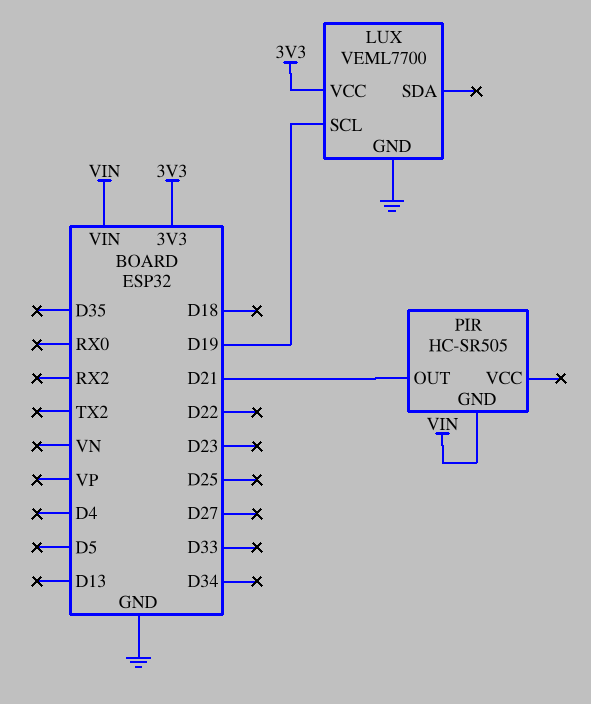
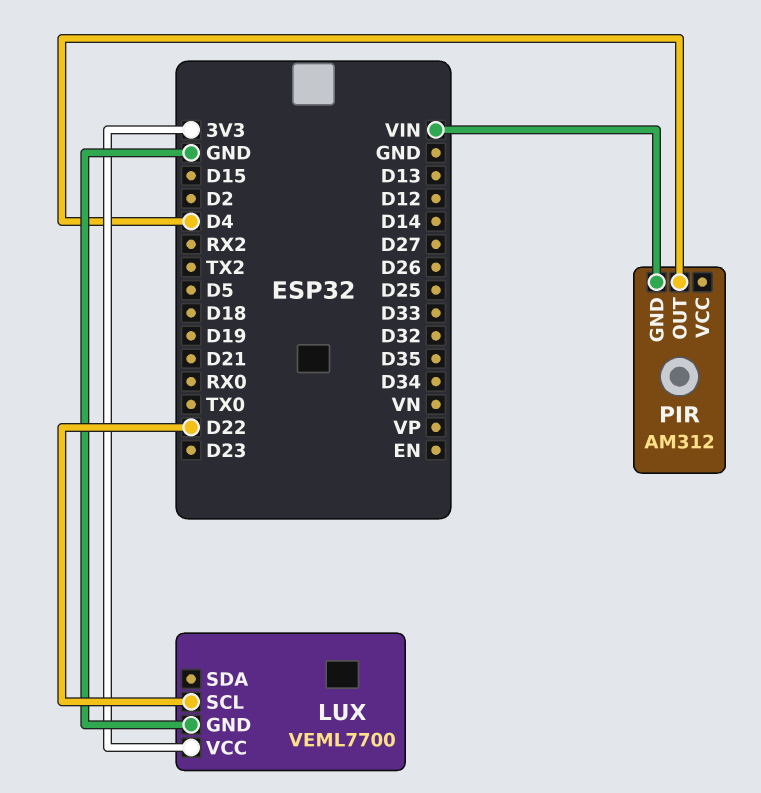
LUX pin SCL: D19 -> D22
PIR: HC-SR505 -> AM312
PIR pin OUT: D21 -> D4

